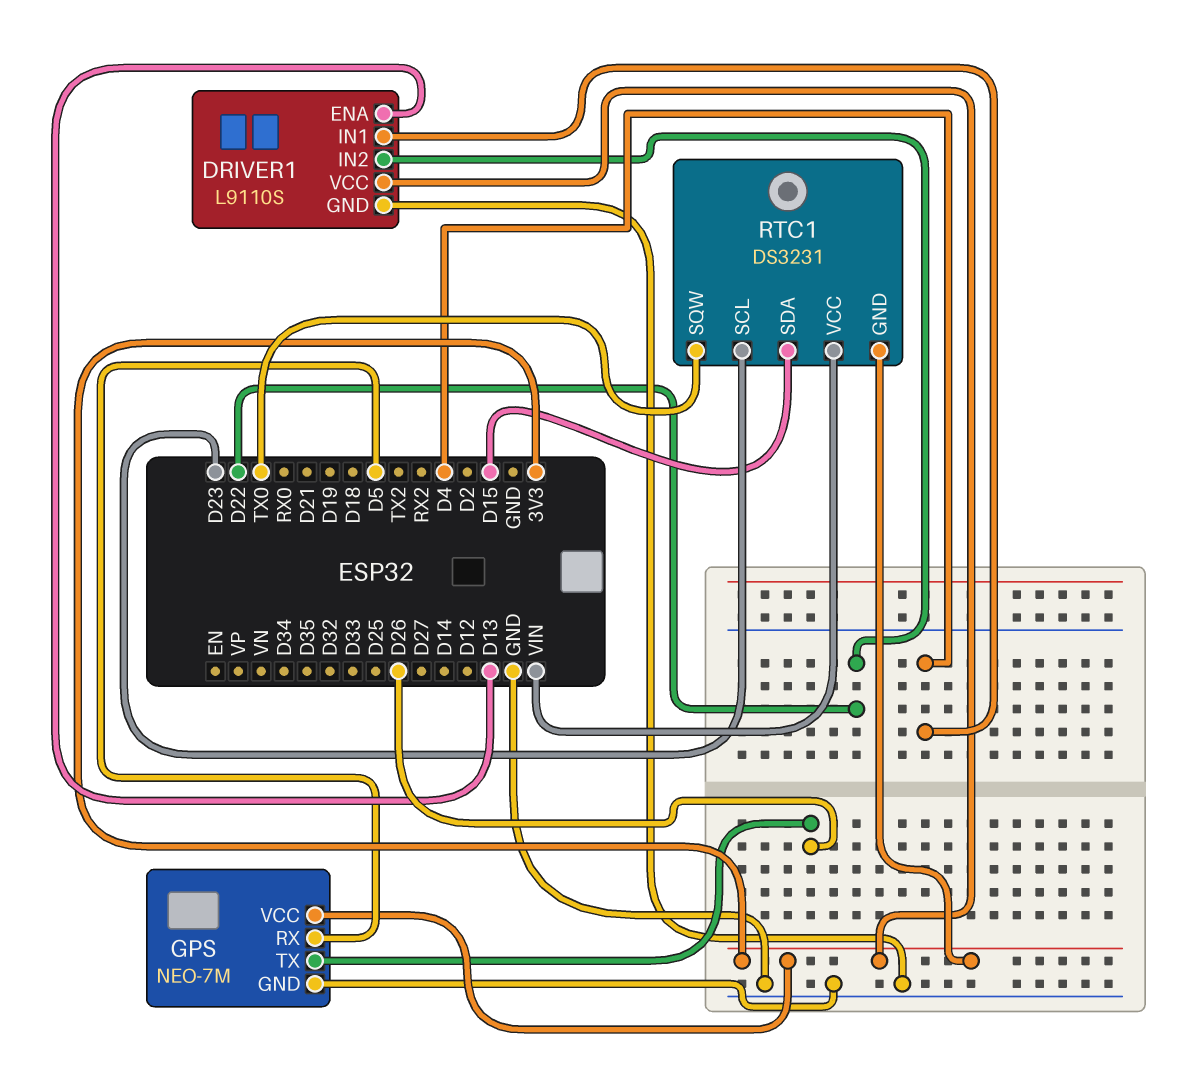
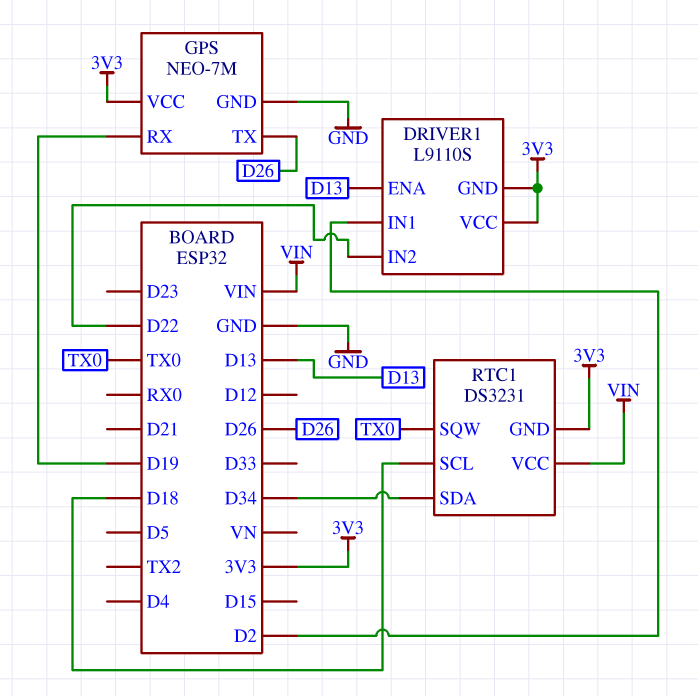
DRIVER1 pin GND: GND -> 3V3
DRIVER1 pin IN1: D4 -> D2
GPS pin RX: D5 -> D19
RTC1 pin SCL: D23 -> D18
RTC1 pin SDA: D15 -> D34

